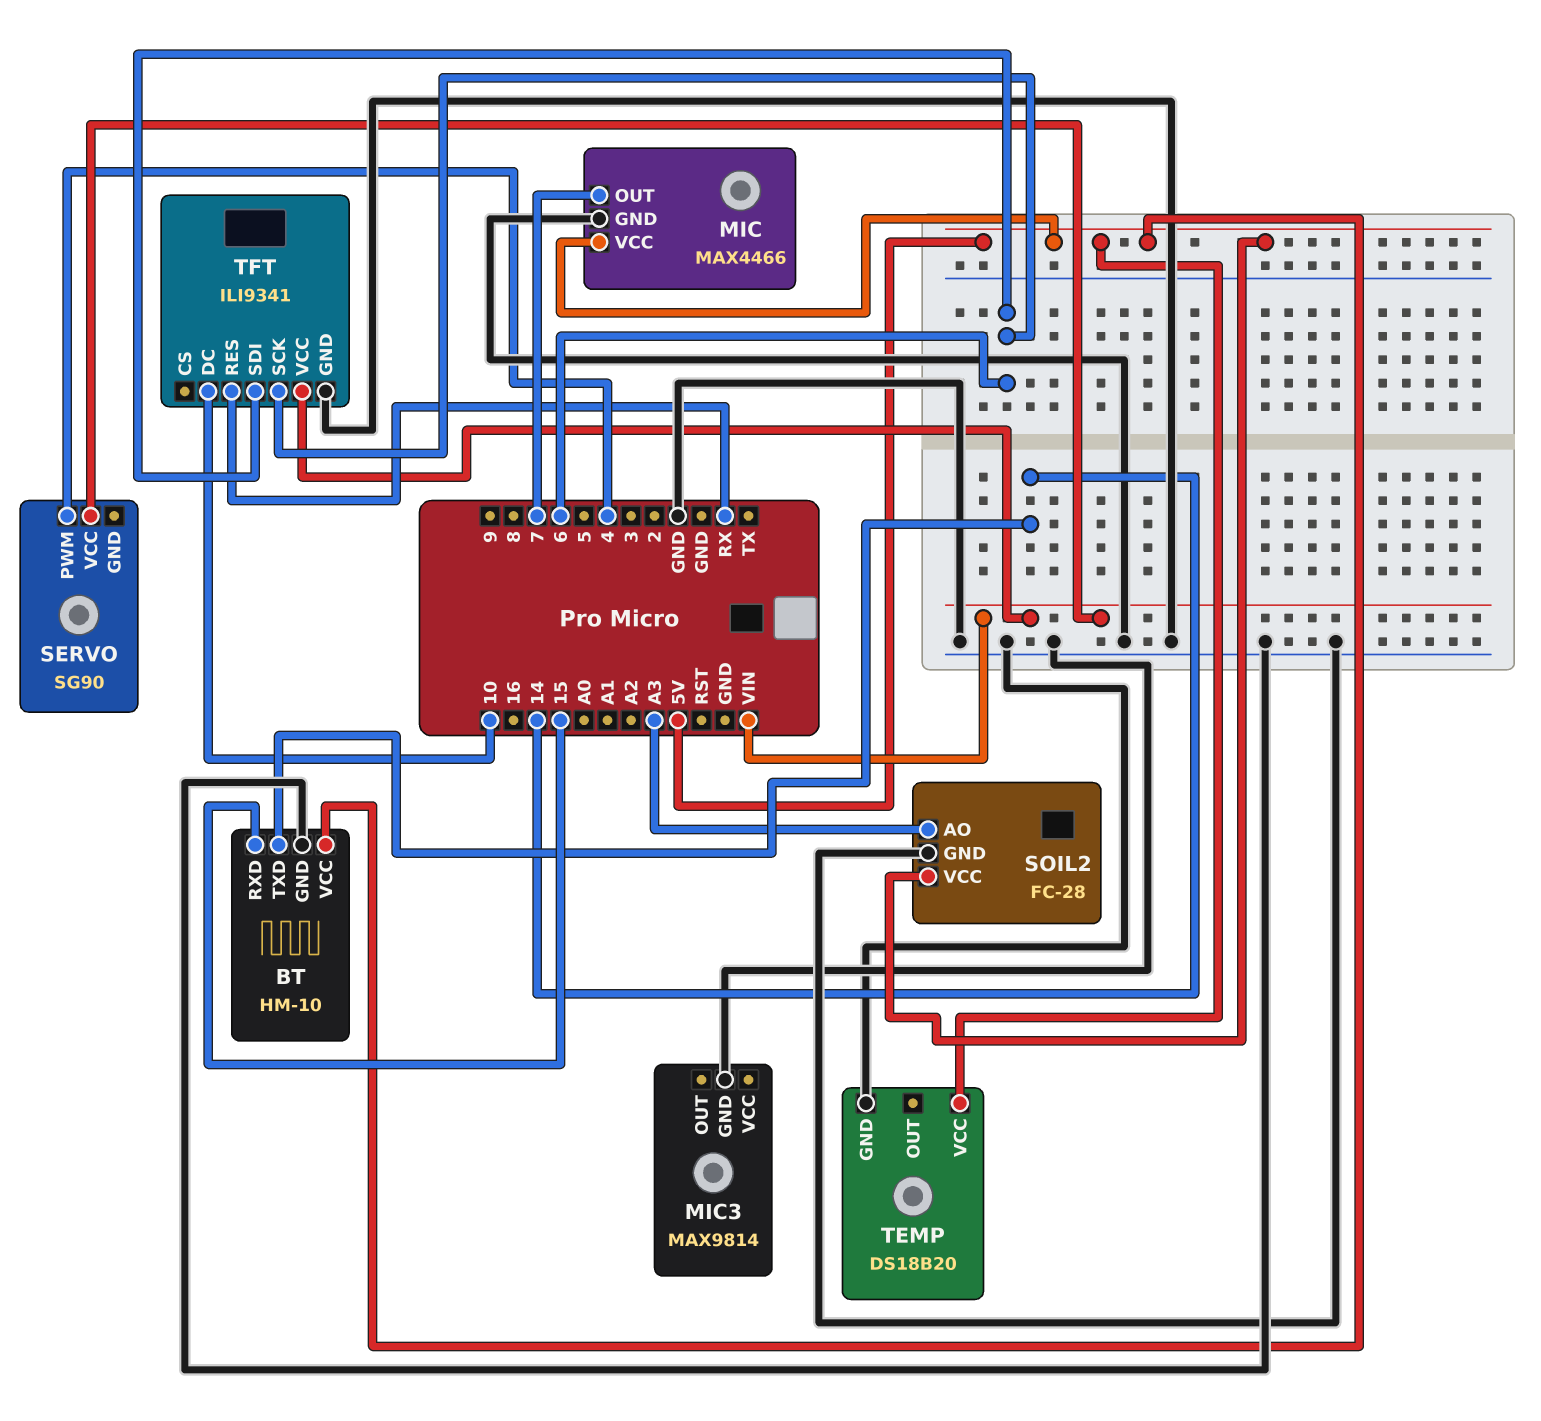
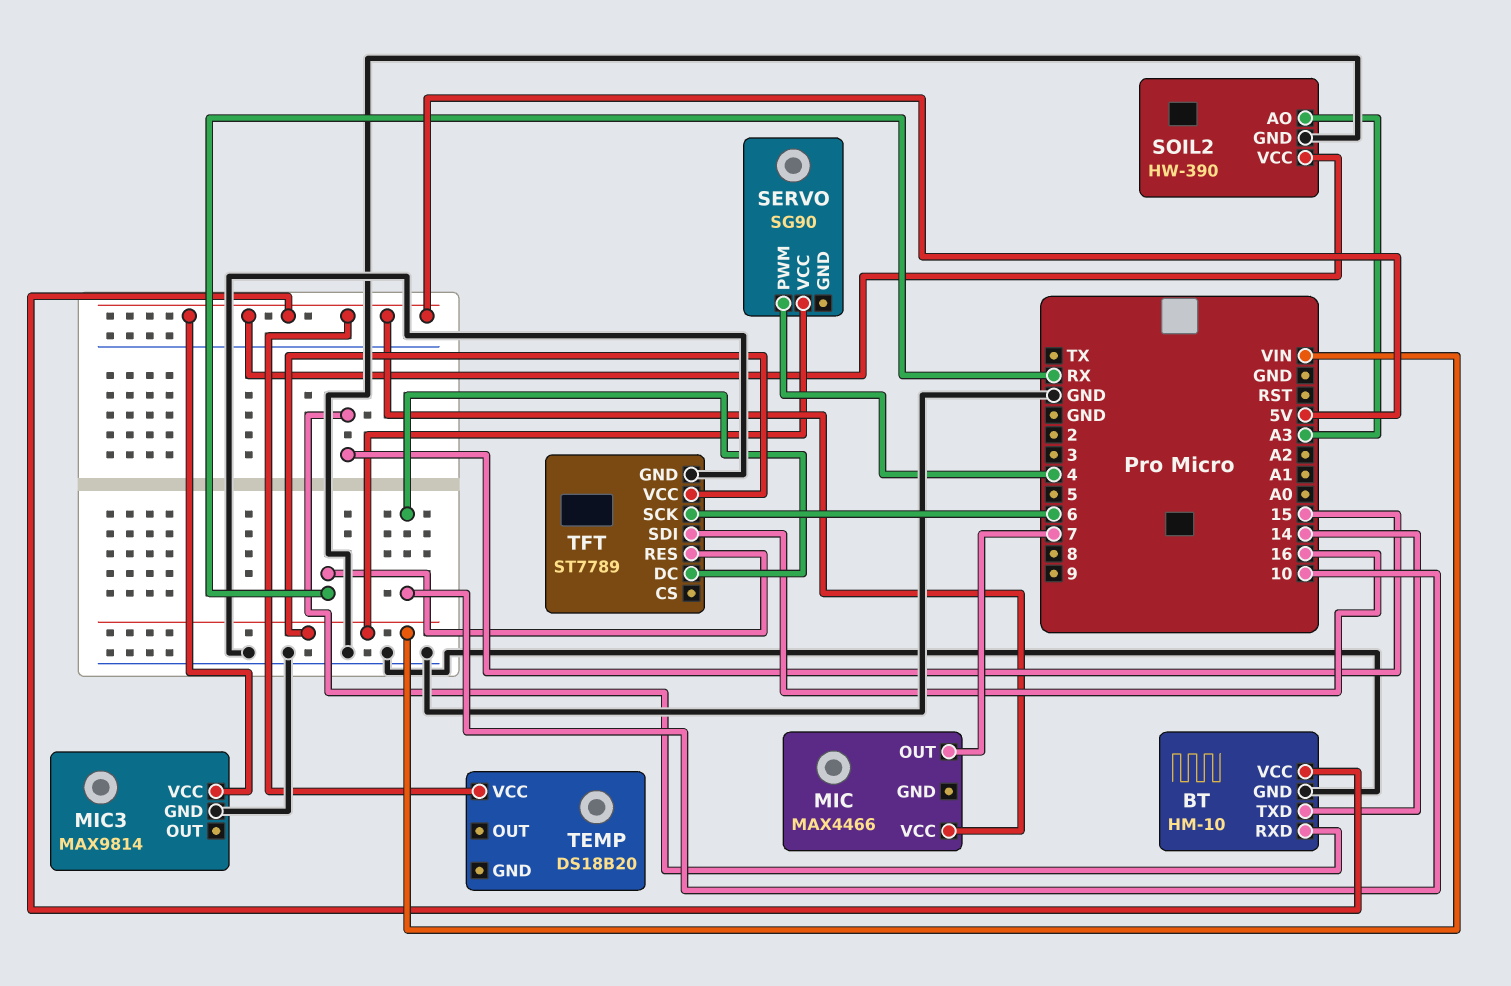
MIC pin GND: GND -> none
MIC3 pin VCC: none -> 5V
SOIL2: FC-28 -> HW-390
TEMP pin GND: GND -> none
TFT: ILI9341 -> ST7789
TFT pin SDI: 6 -> 16

